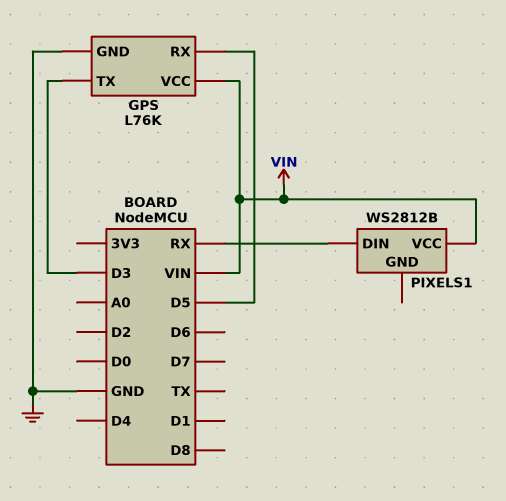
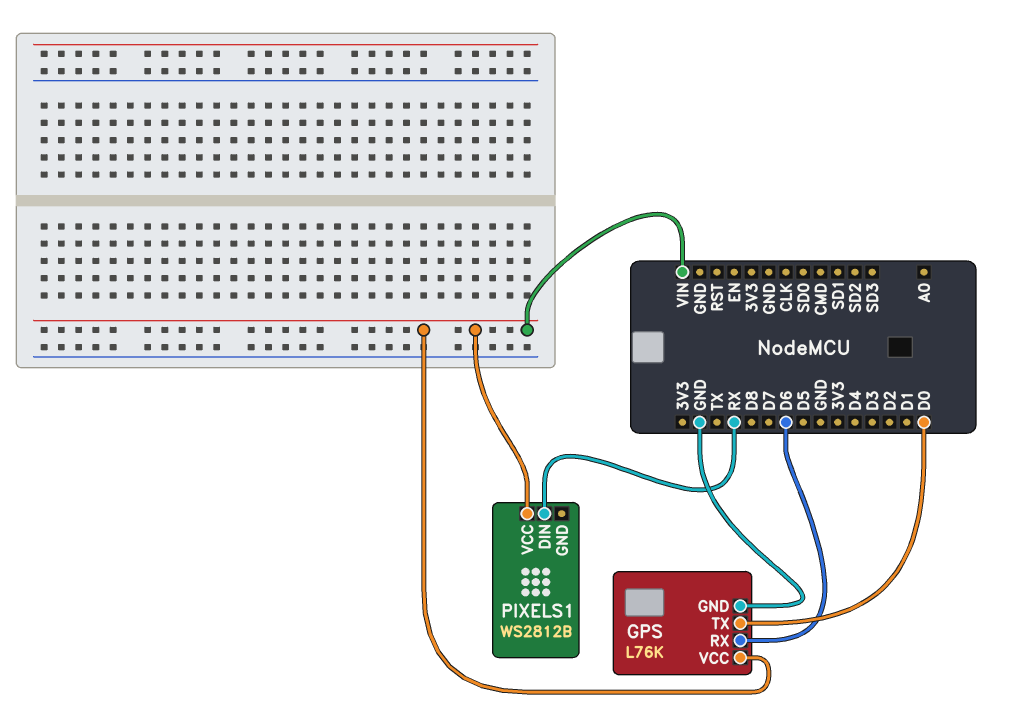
GPS pin RX: D5 -> D6
GPS pin TX: D3 -> D0

